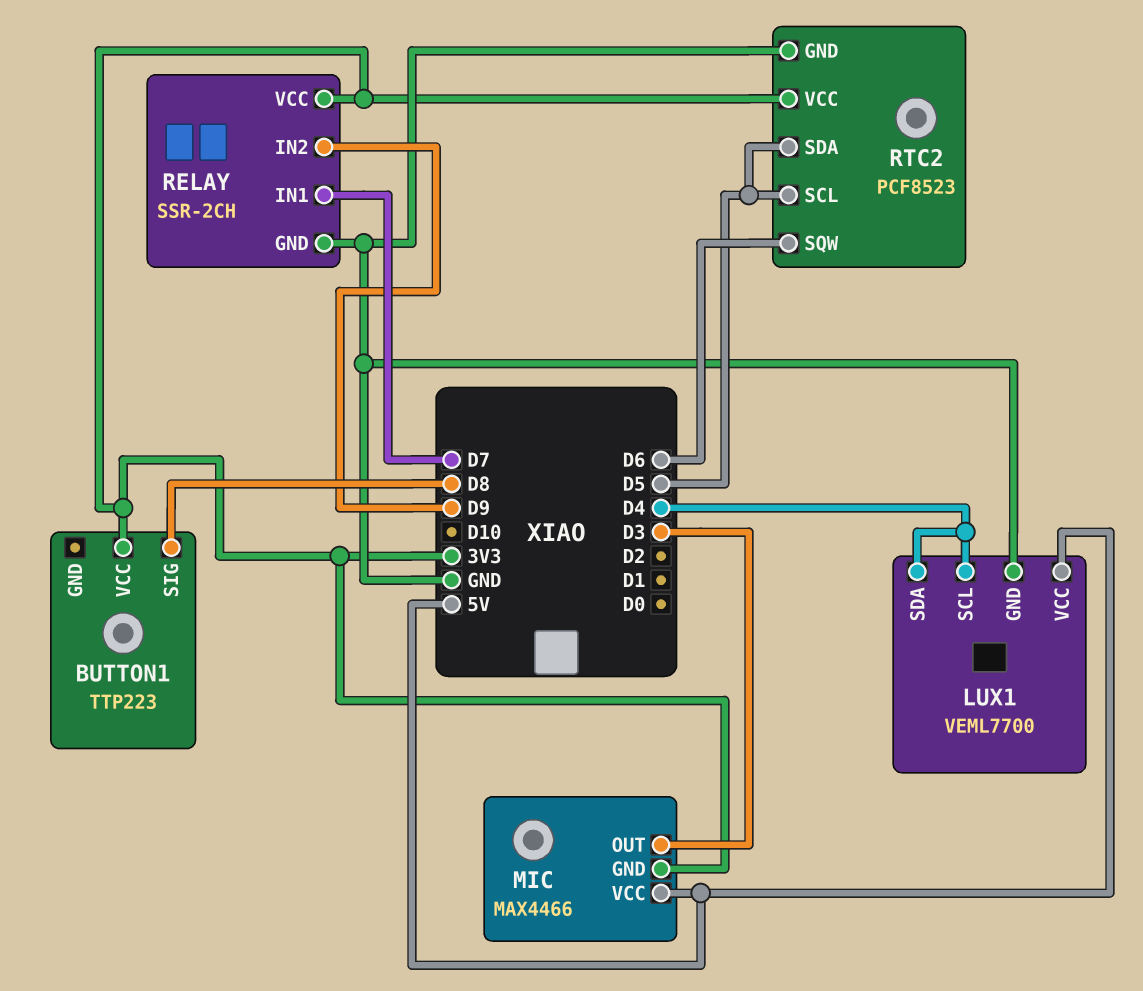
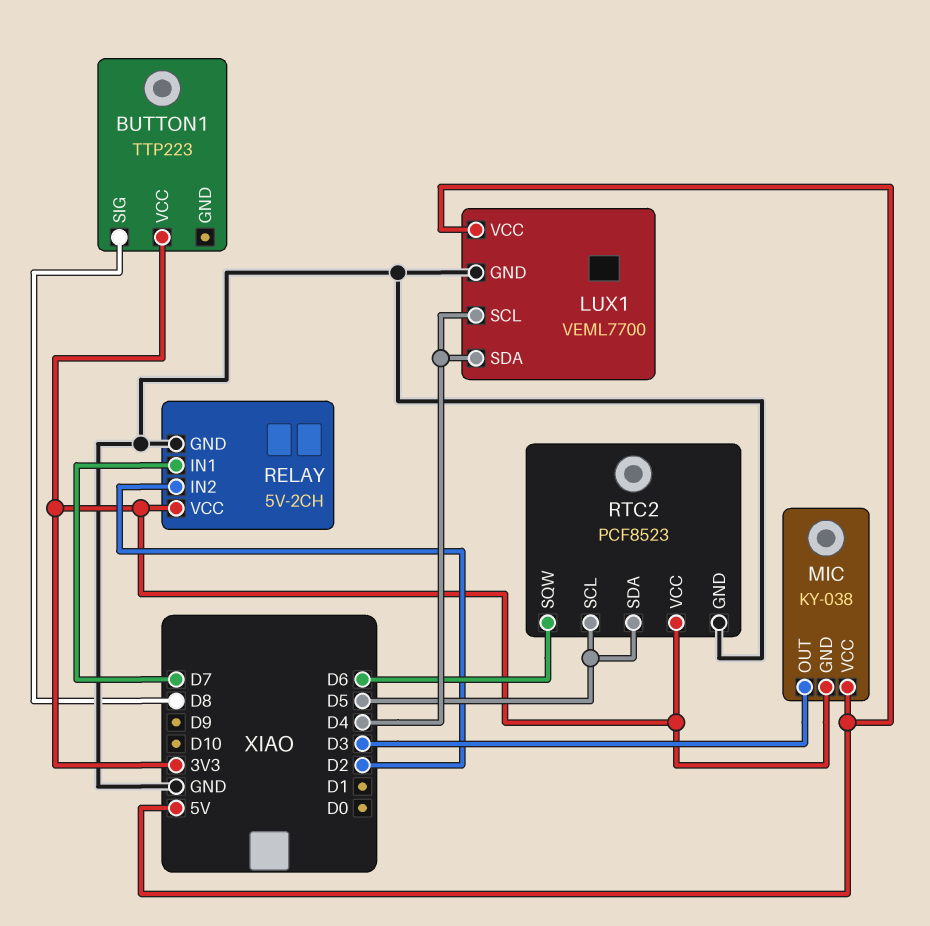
MIC: MAX4466 -> KY-038
RELAY: SSR-2CH -> 5V-2CH
RELAY pin IN2: D9 -> D2

